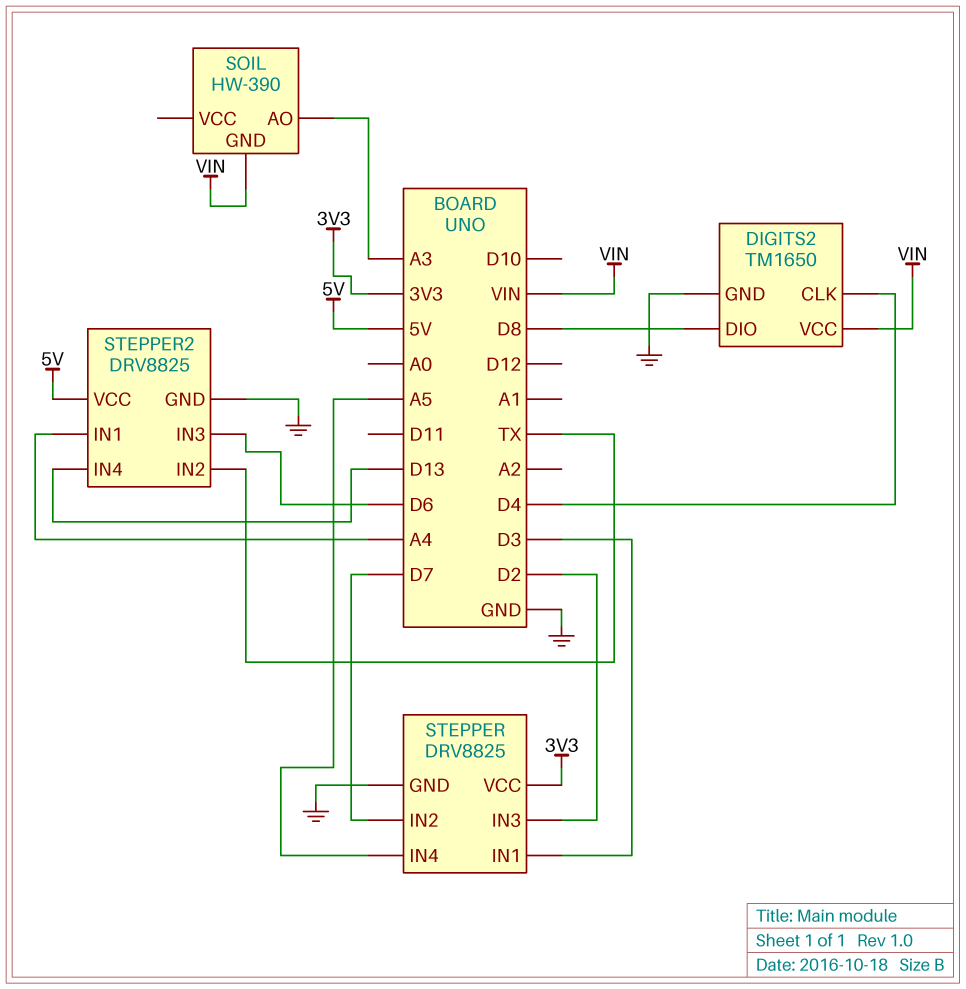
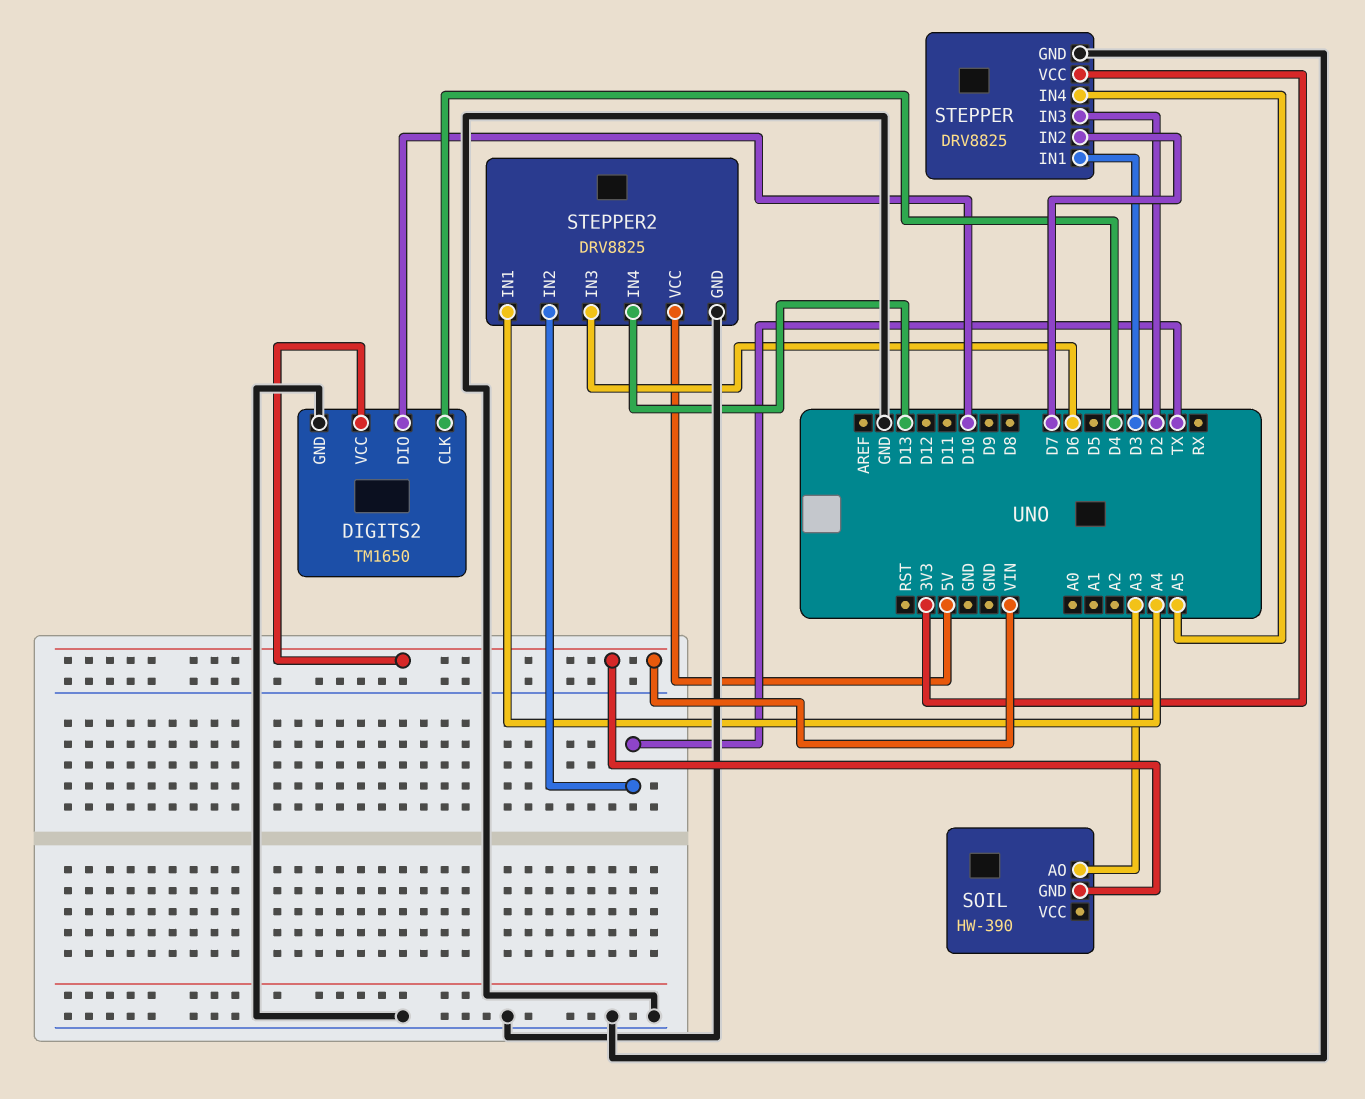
DIGITS2 pin DIO: D8 -> D10

